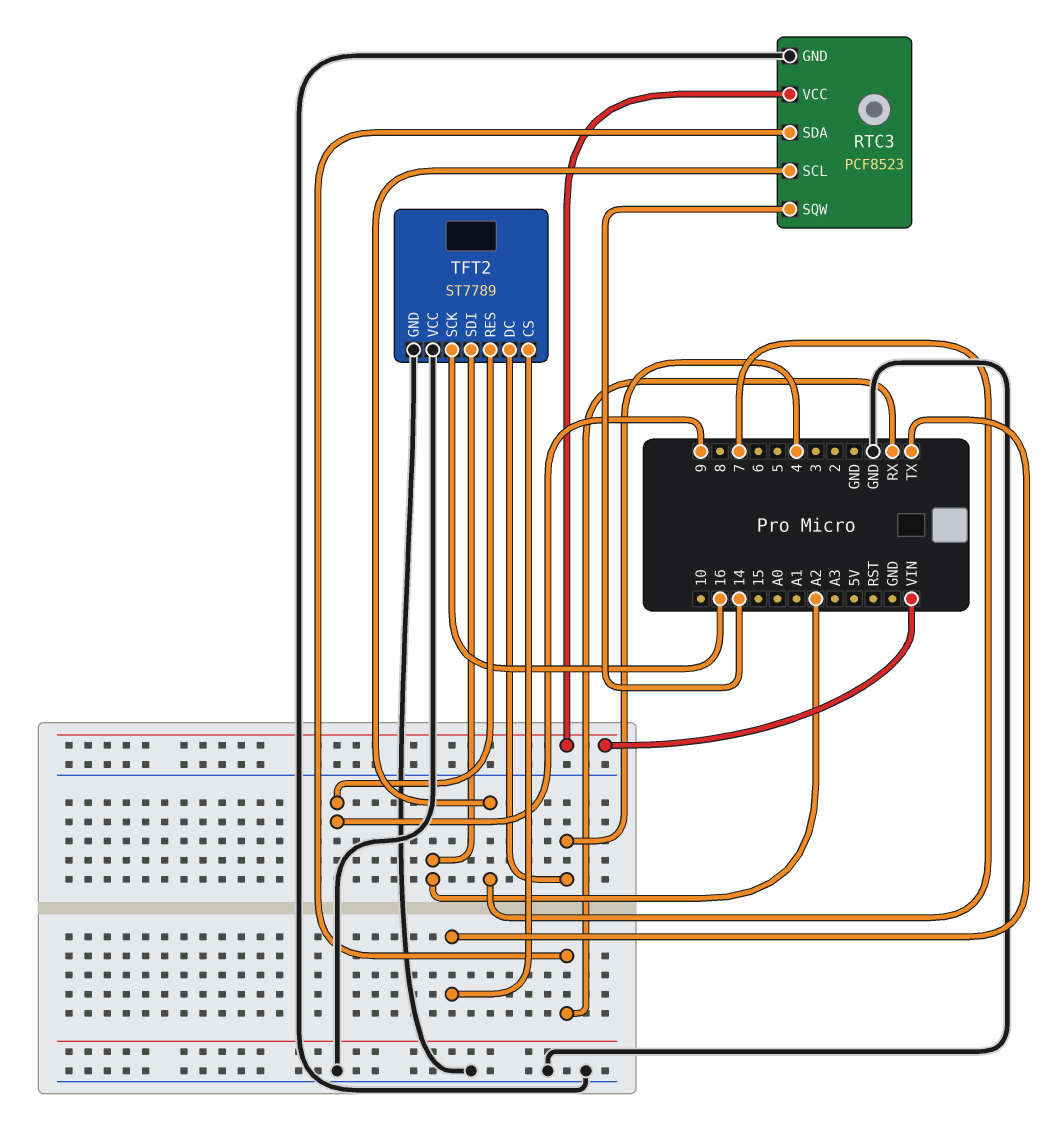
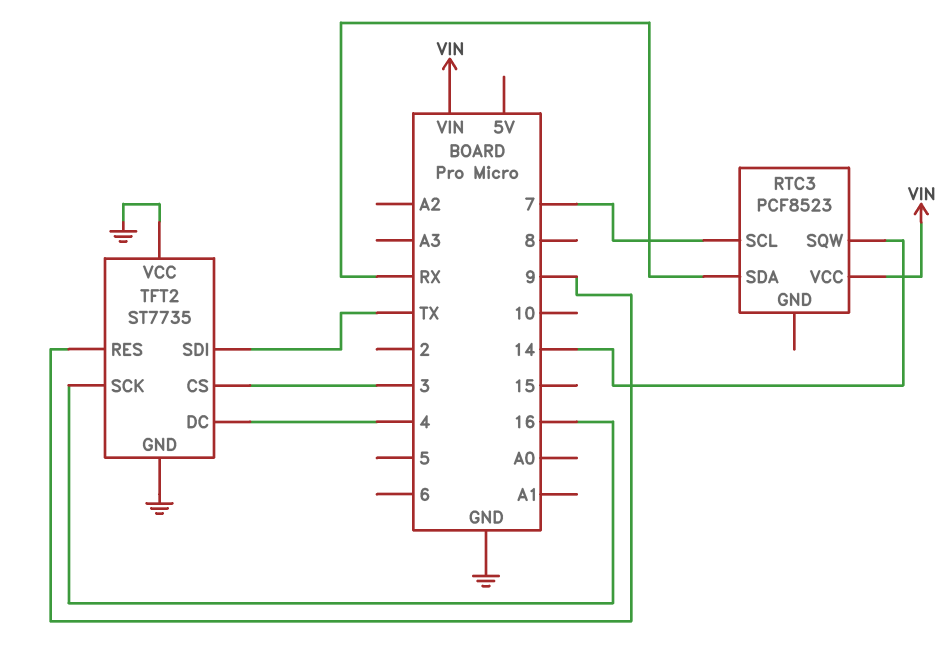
RTC3 pin GND: GND -> none
TFT2: ST7789 -> ST7735
TFT2 pin CS: TX -> 3
TFT2 pin SDI: A2 -> TX

